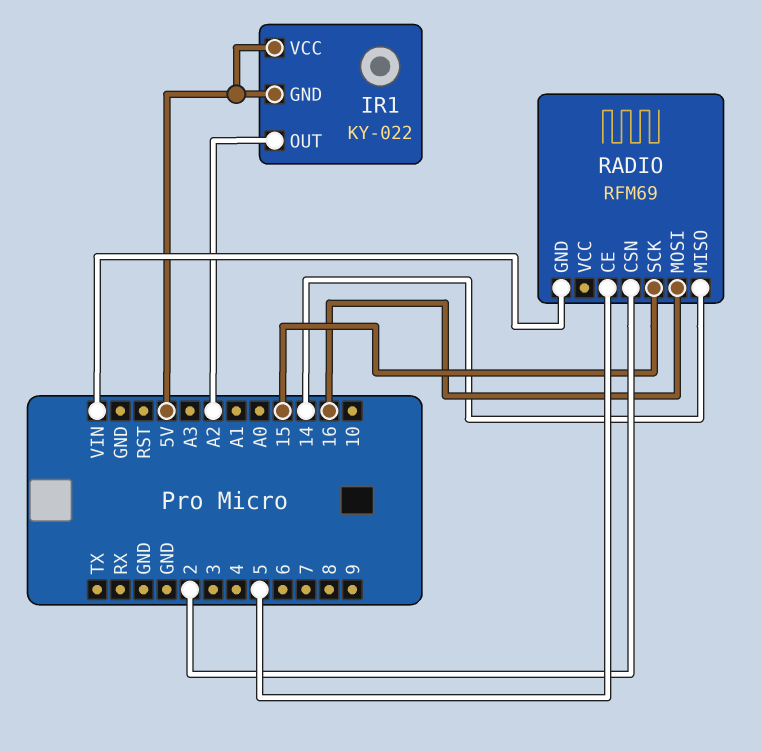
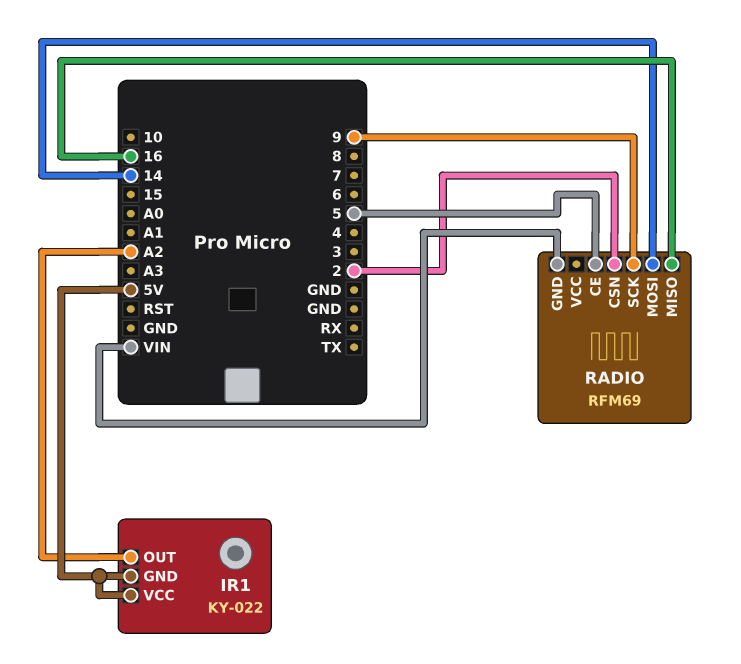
RADIO pin MISO: 14 -> 16
RADIO pin MOSI: 16 -> 14
RADIO pin SCK: 15 -> 9

